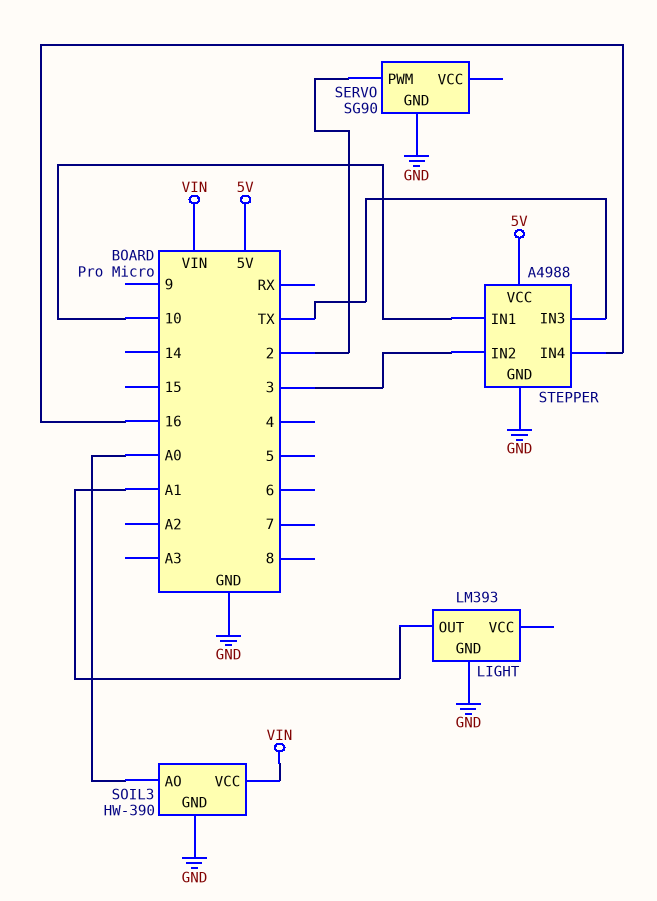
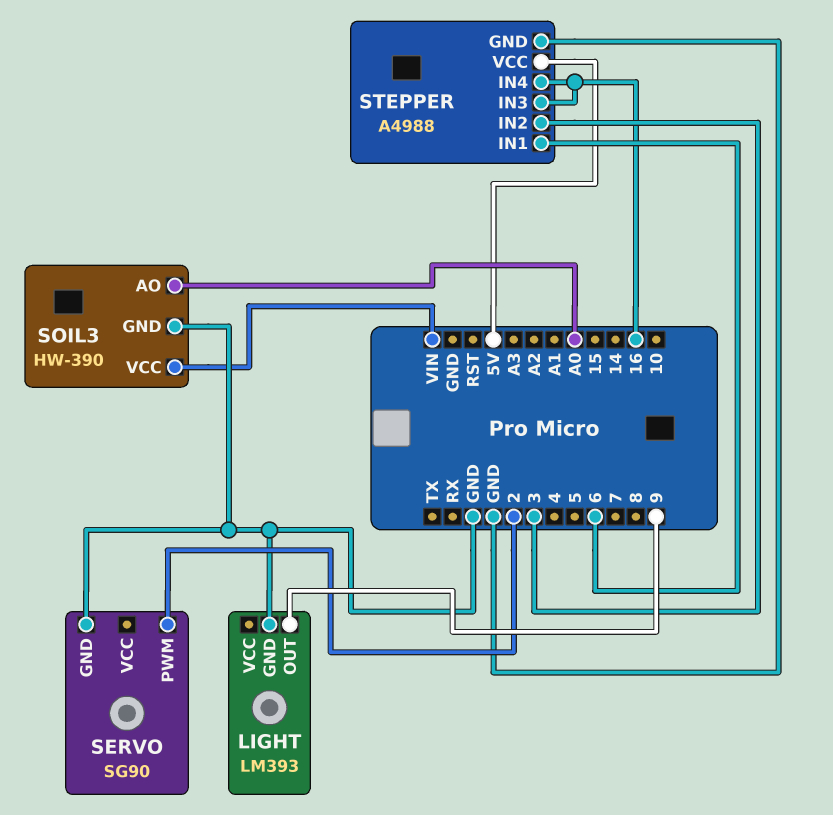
LIGHT pin OUT: A1 -> 9
STEPPER pin IN1: 10 -> 6
STEPPER pin IN3: TX -> 16

